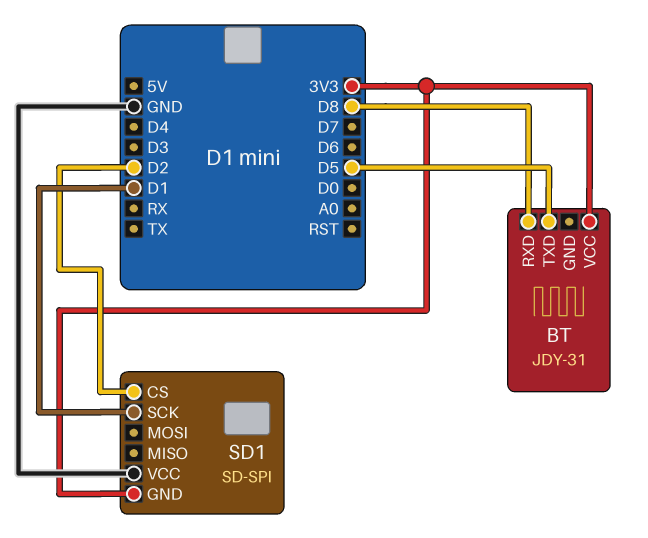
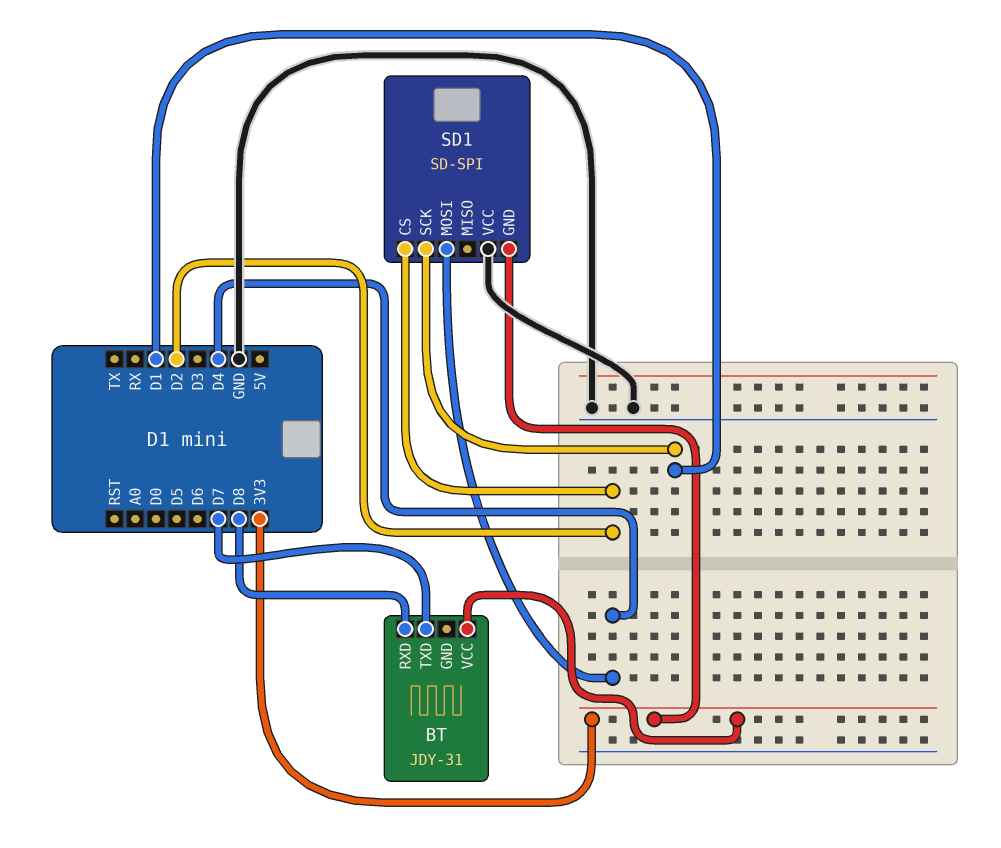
BT pin TXD: D5 -> D7
SD1 pin MOSI: none -> D4

